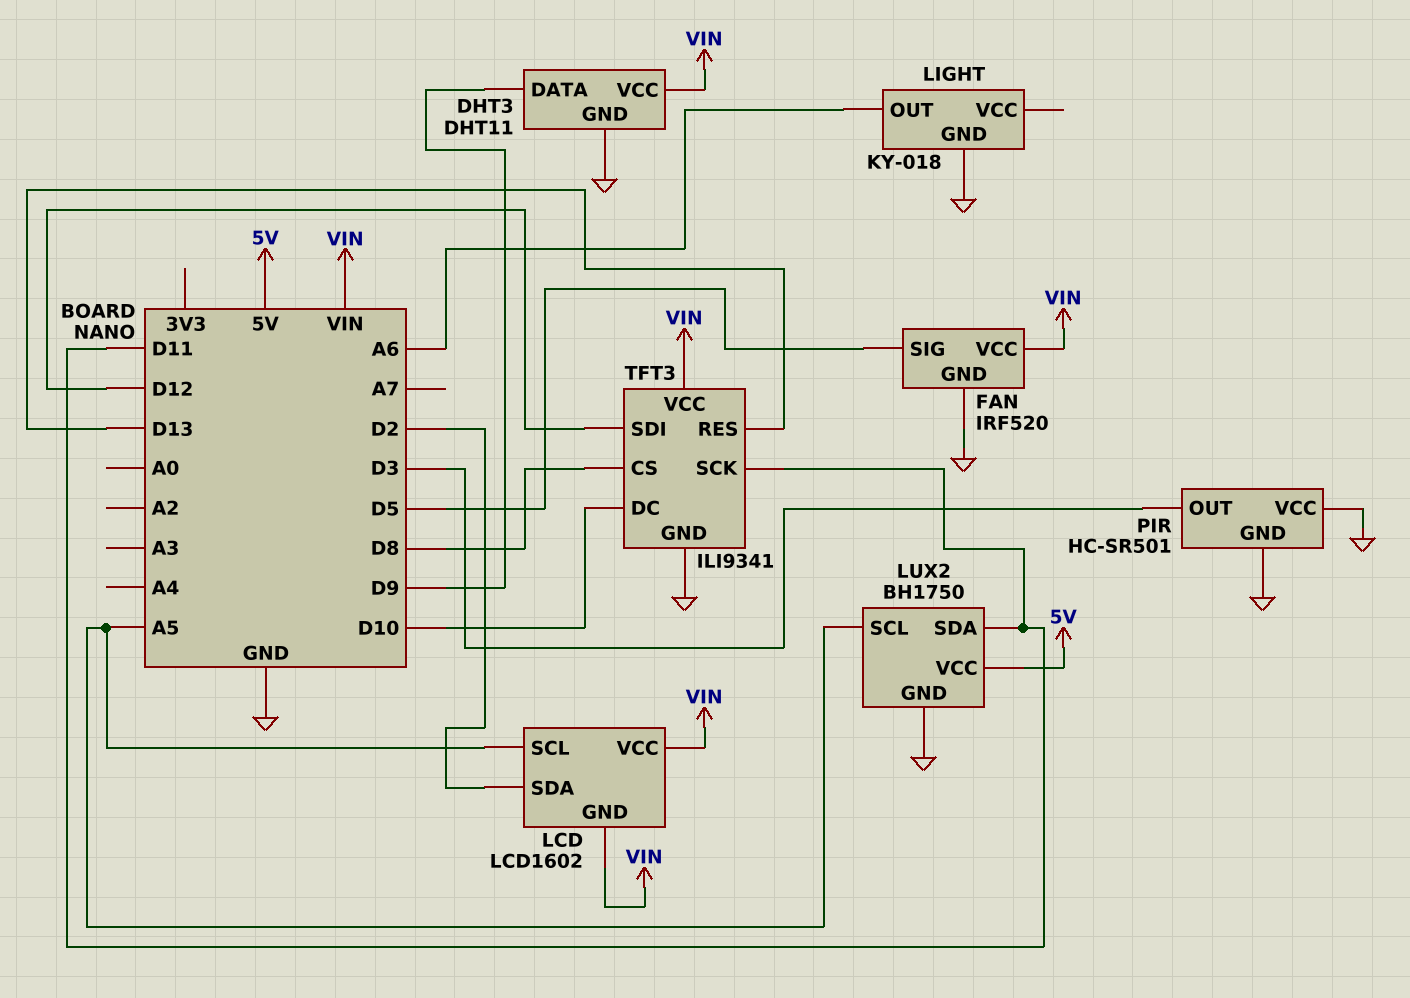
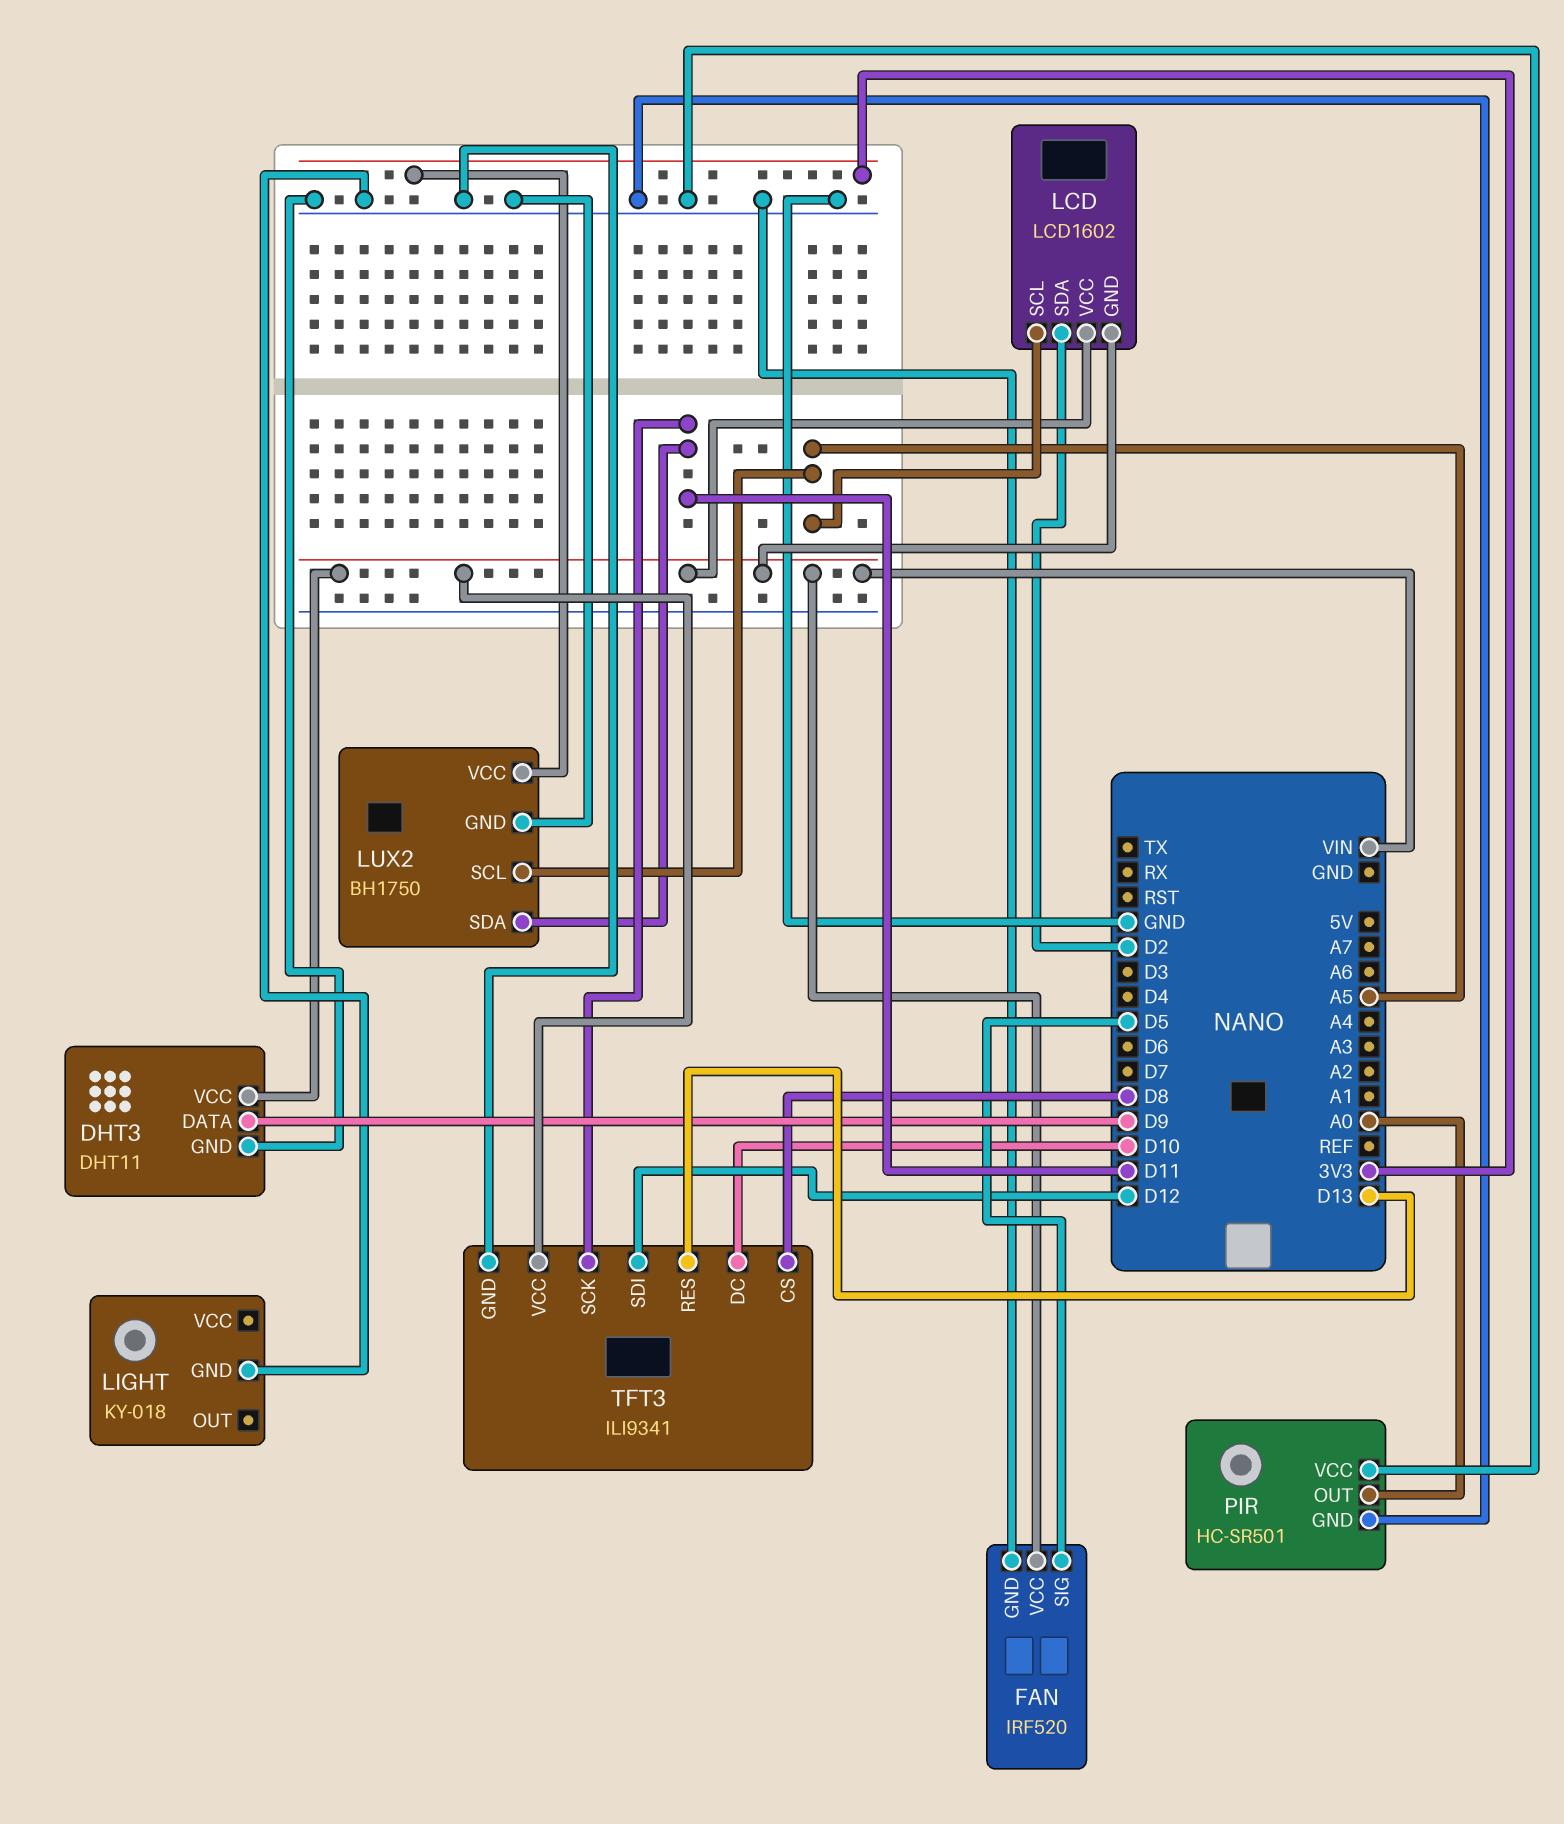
LIGHT pin OUT: A6 -> none
LUX2 pin VCC: 5V -> 3V3
PIR pin OUT: D3 -> A0

